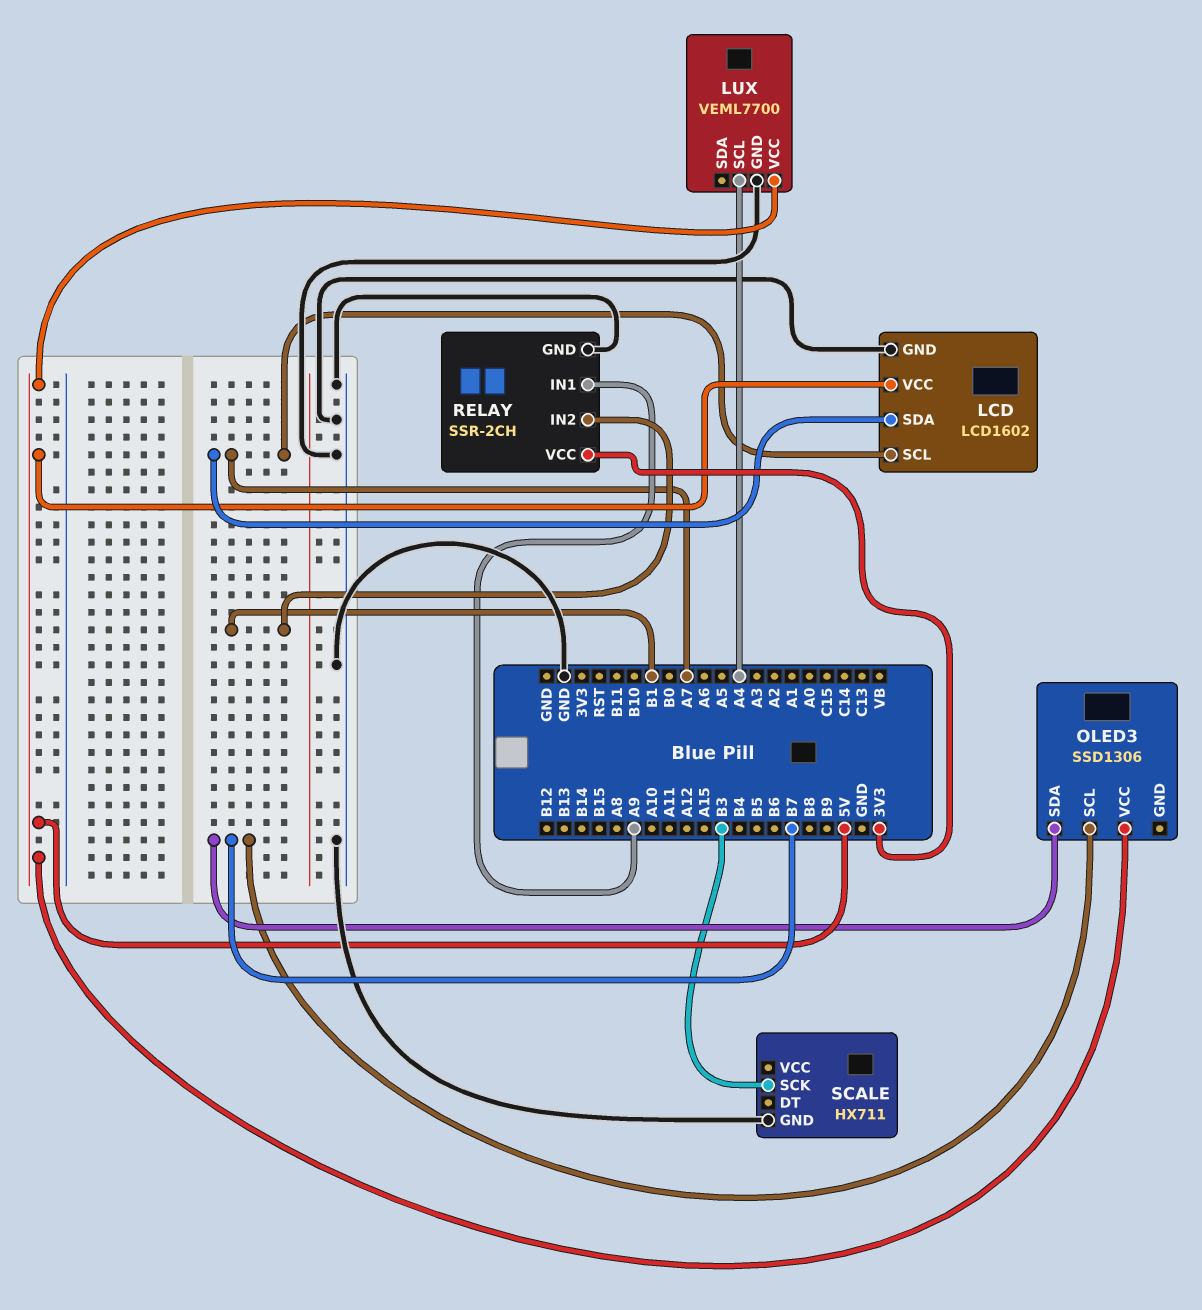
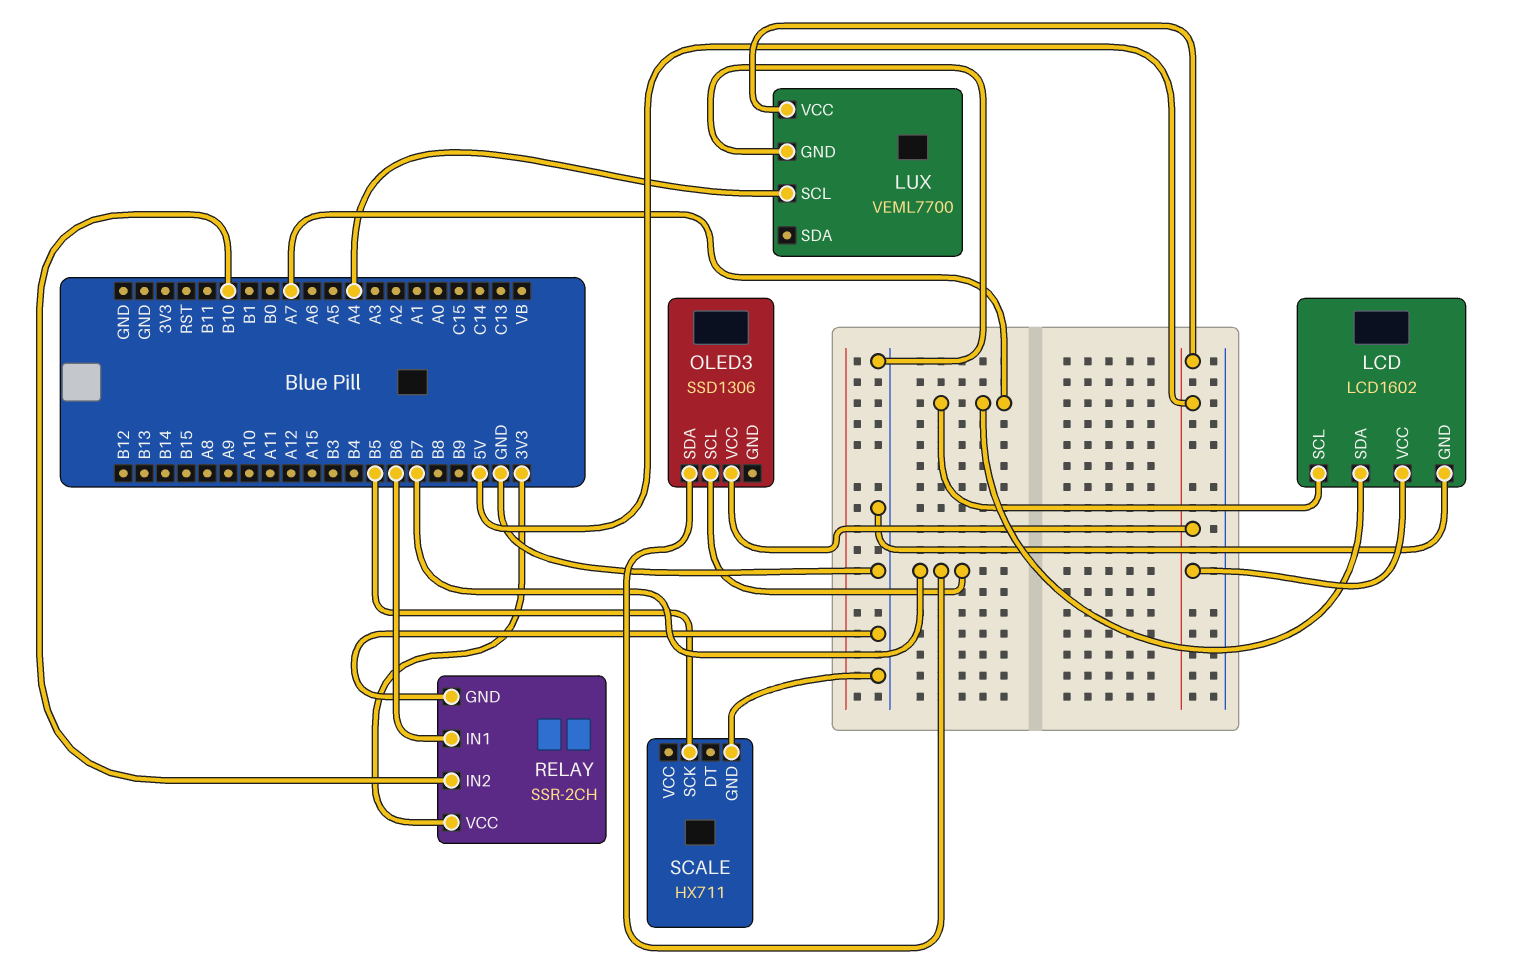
RELAY pin IN1: A9 -> B6
RELAY pin IN2: B1 -> B10
SCALE pin SCK: B3 -> B5

